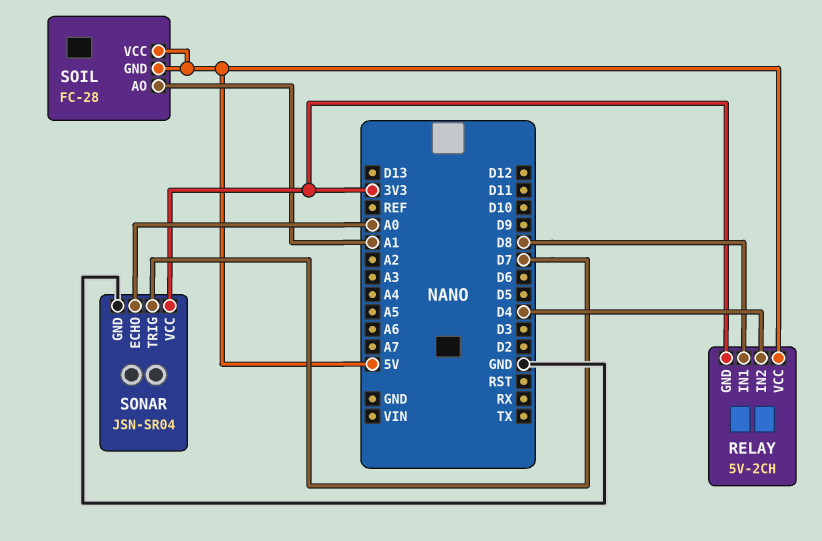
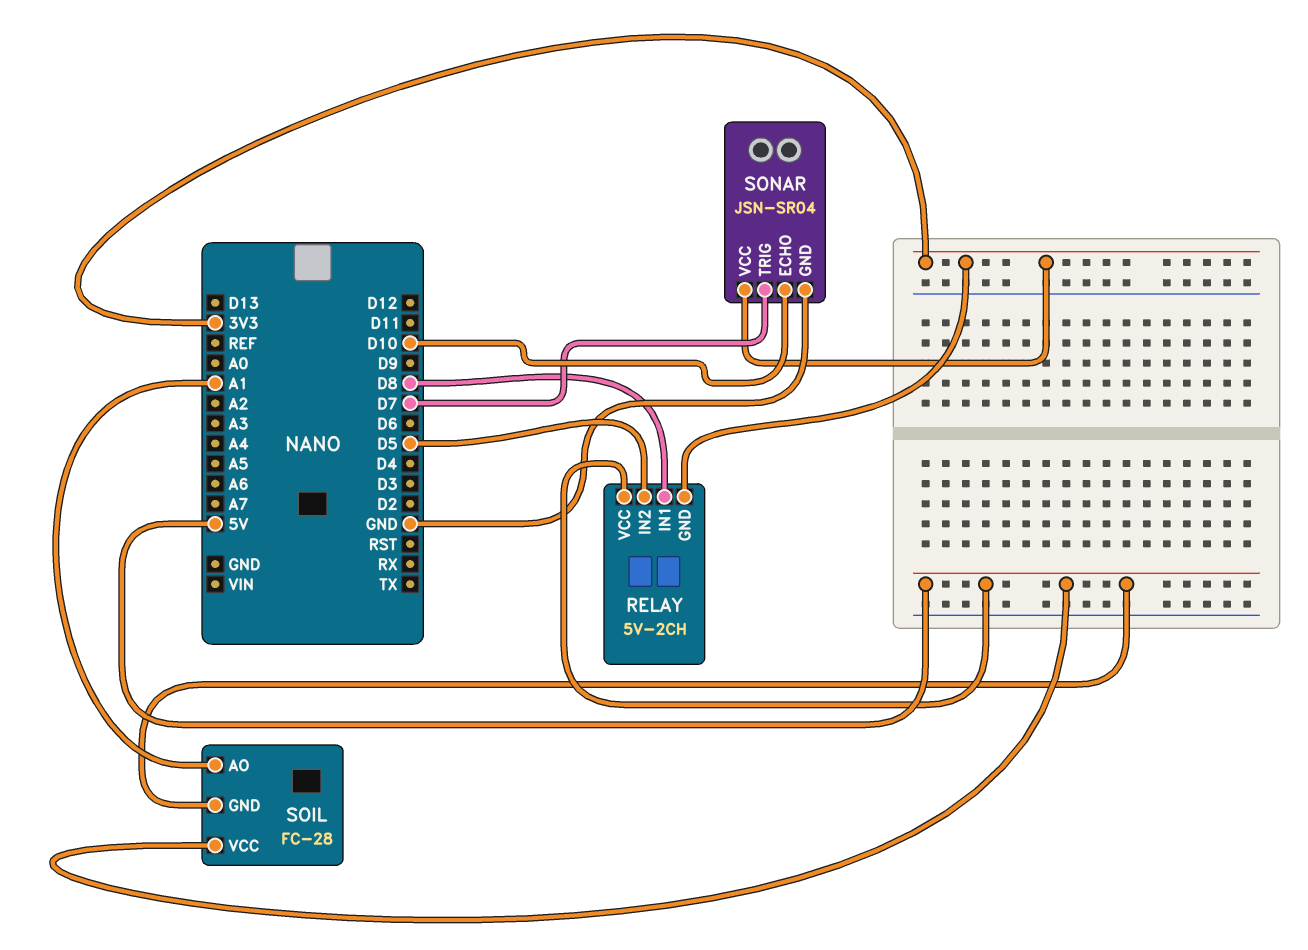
RELAY pin IN2: D4 -> D5
SONAR pin ECHO: A0 -> D10

